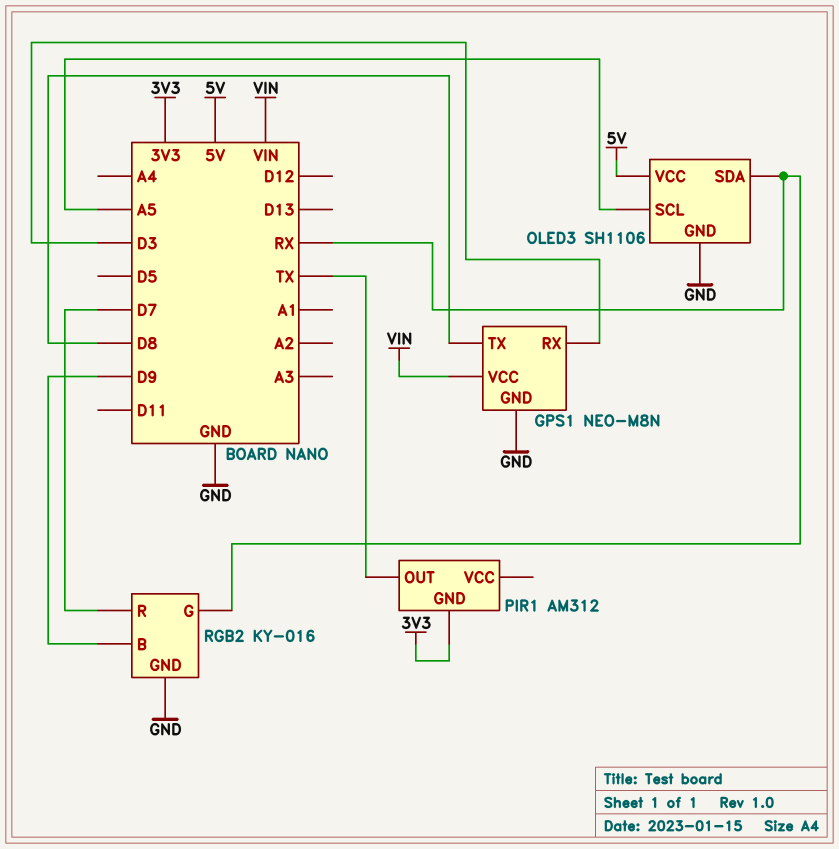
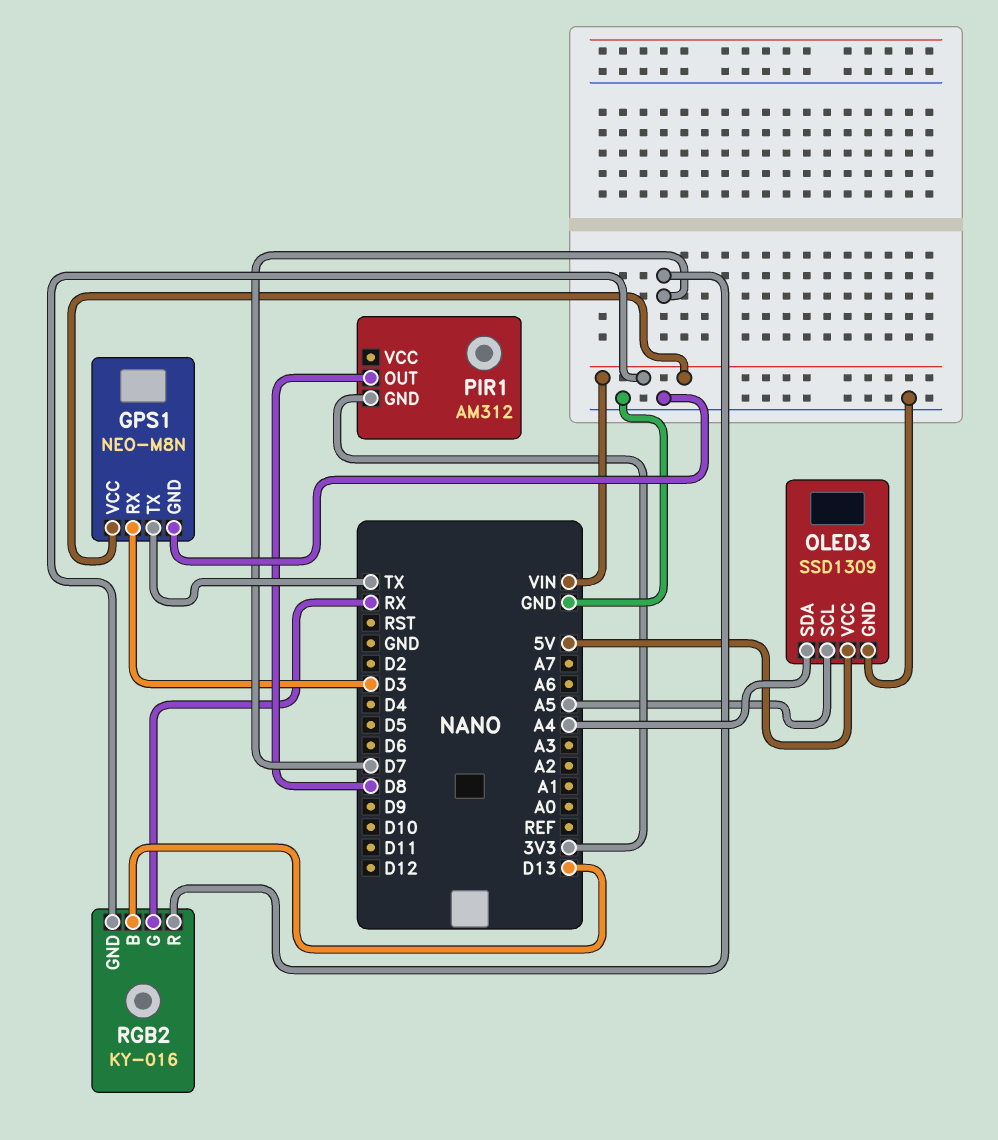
GPS1 pin TX: D8 -> TX
OLED3: SH1106 -> SSD1309
OLED3 pin SDA: RX -> A4
PIR1 pin OUT: TX -> D8
RGB2 pin B: D9 -> D13
RGB2 pin GND: GND -> VIN

